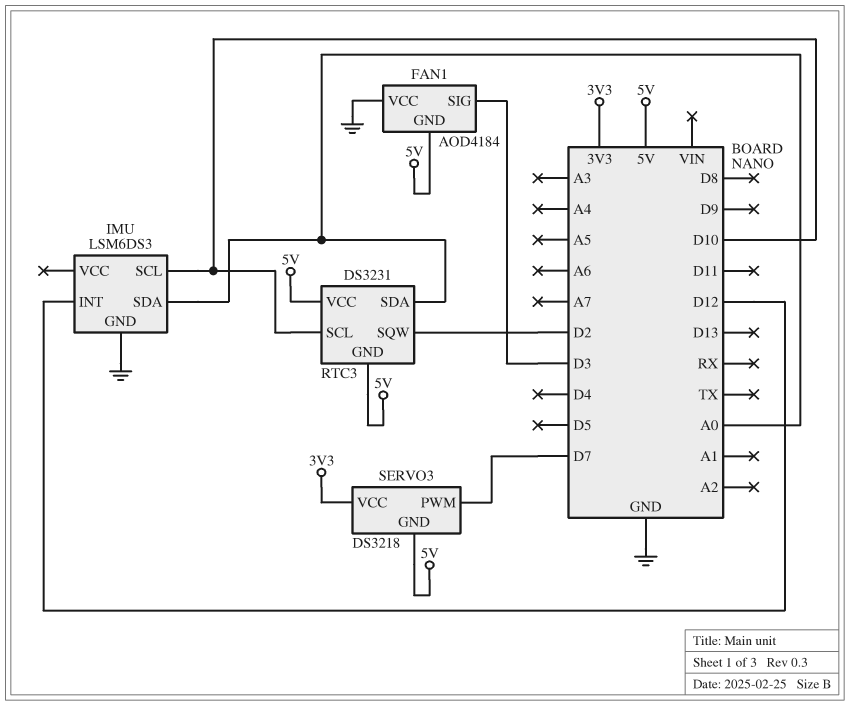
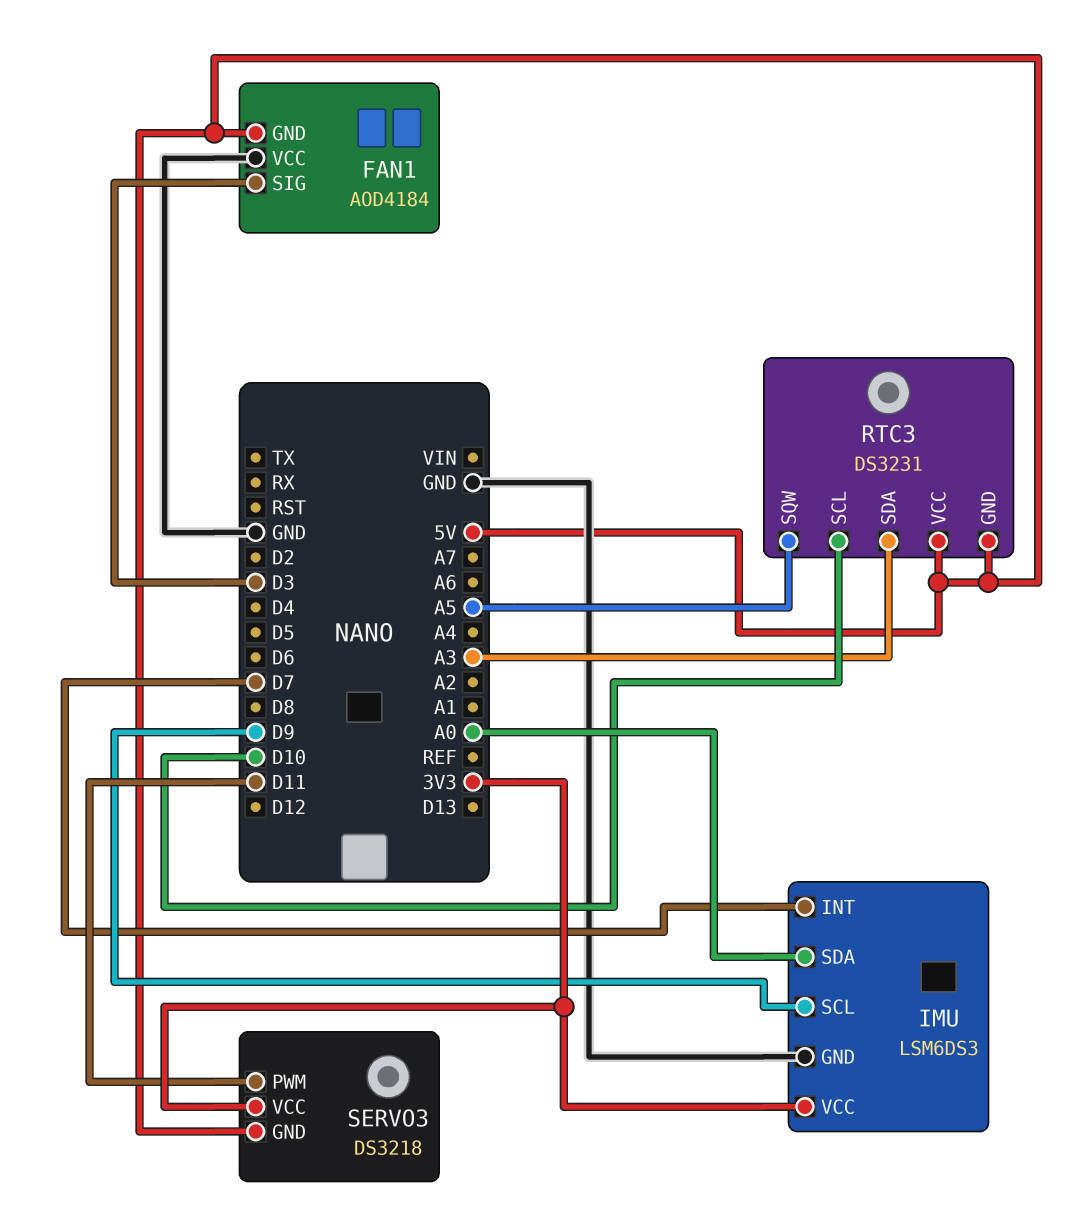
IMU pin INT: D12 -> D7
IMU pin SCL: D10 -> D9
IMU pin VCC: none -> 3V3
RTC3 pin SDA: A0 -> A3
RTC3 pin SQW: D2 -> A5
SERVO3 pin PWM: D7 -> D11

